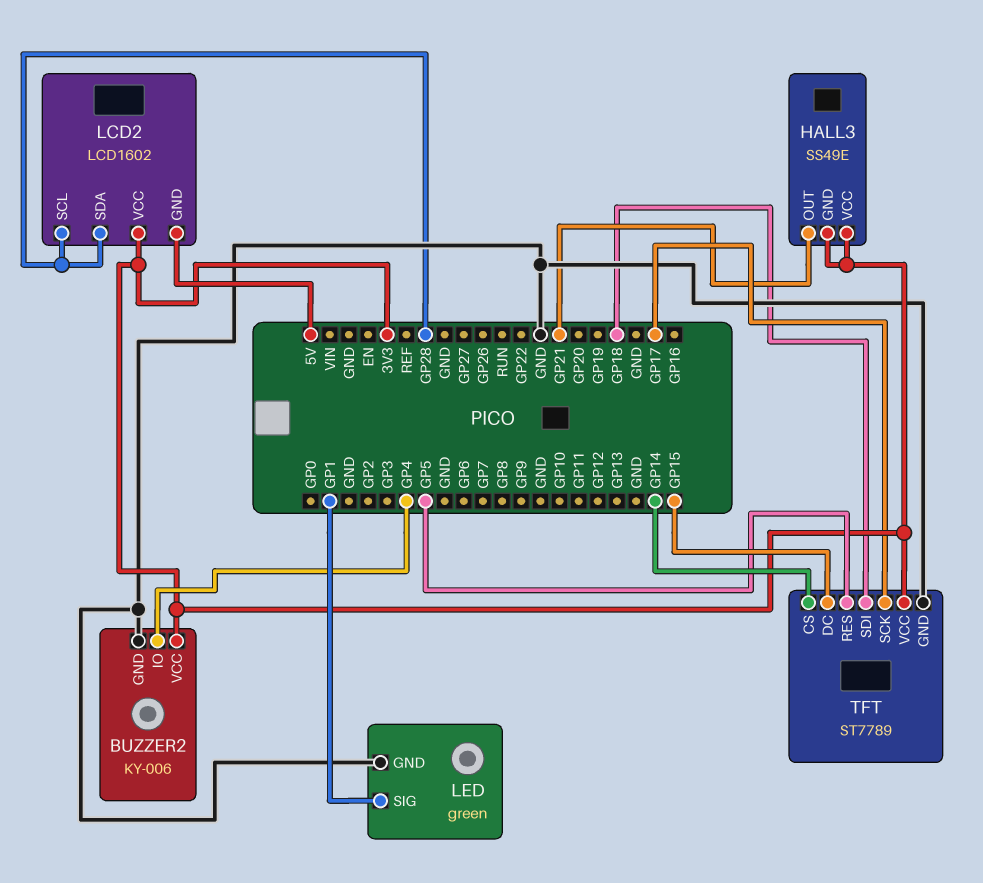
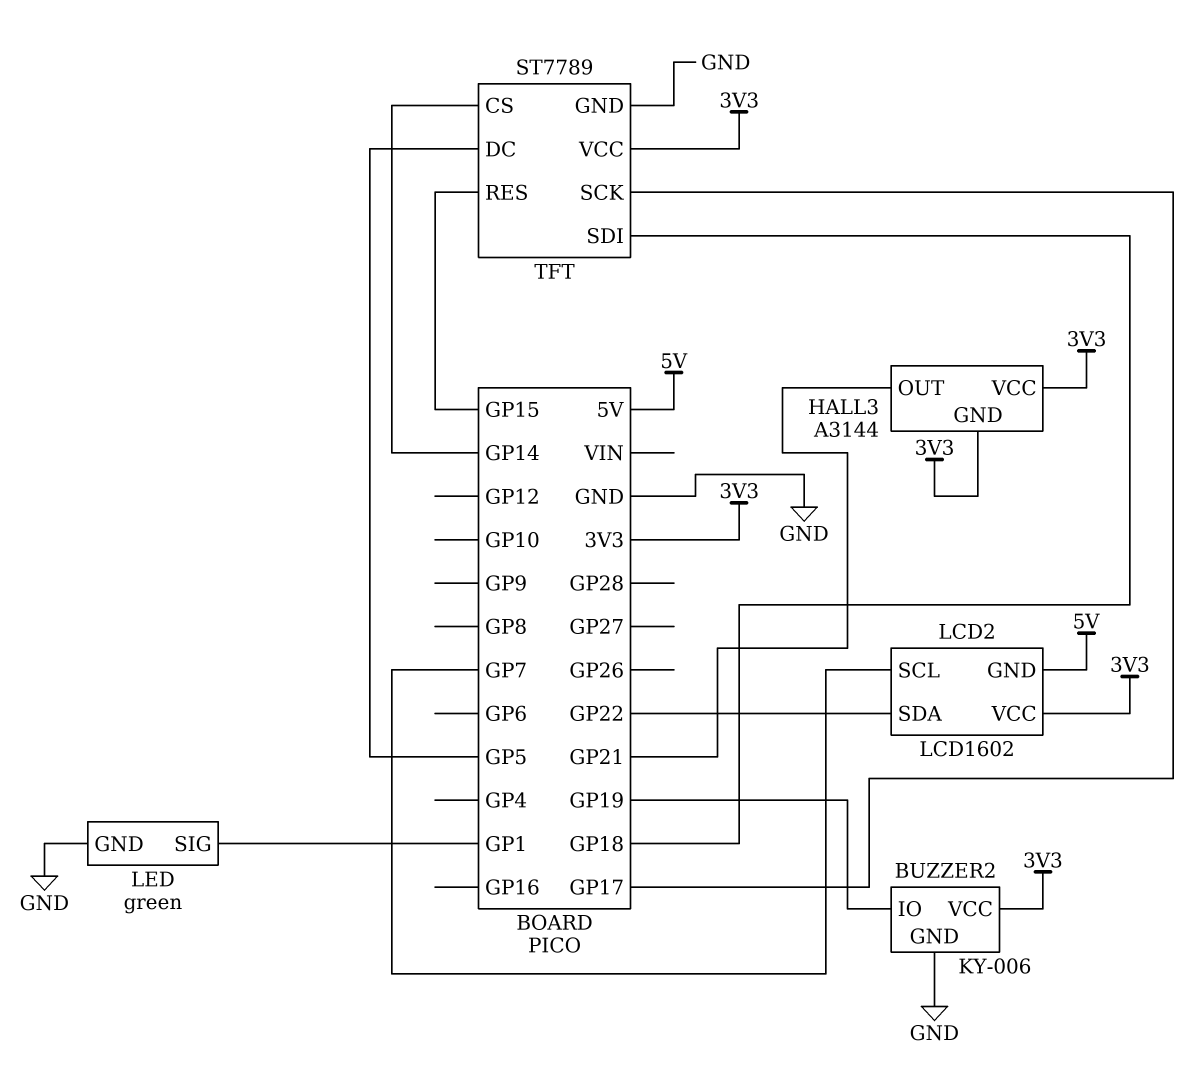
BUZZER2 pin IO: GP4 -> GP19
HALL3: SS49E -> A3144
LCD2 pin SCL: GP28 -> GP7
LCD2 pin SDA: GP28 -> GP22
TFT pin DC: GP15 -> GP5
TFT pin RES: GP5 -> GP15

